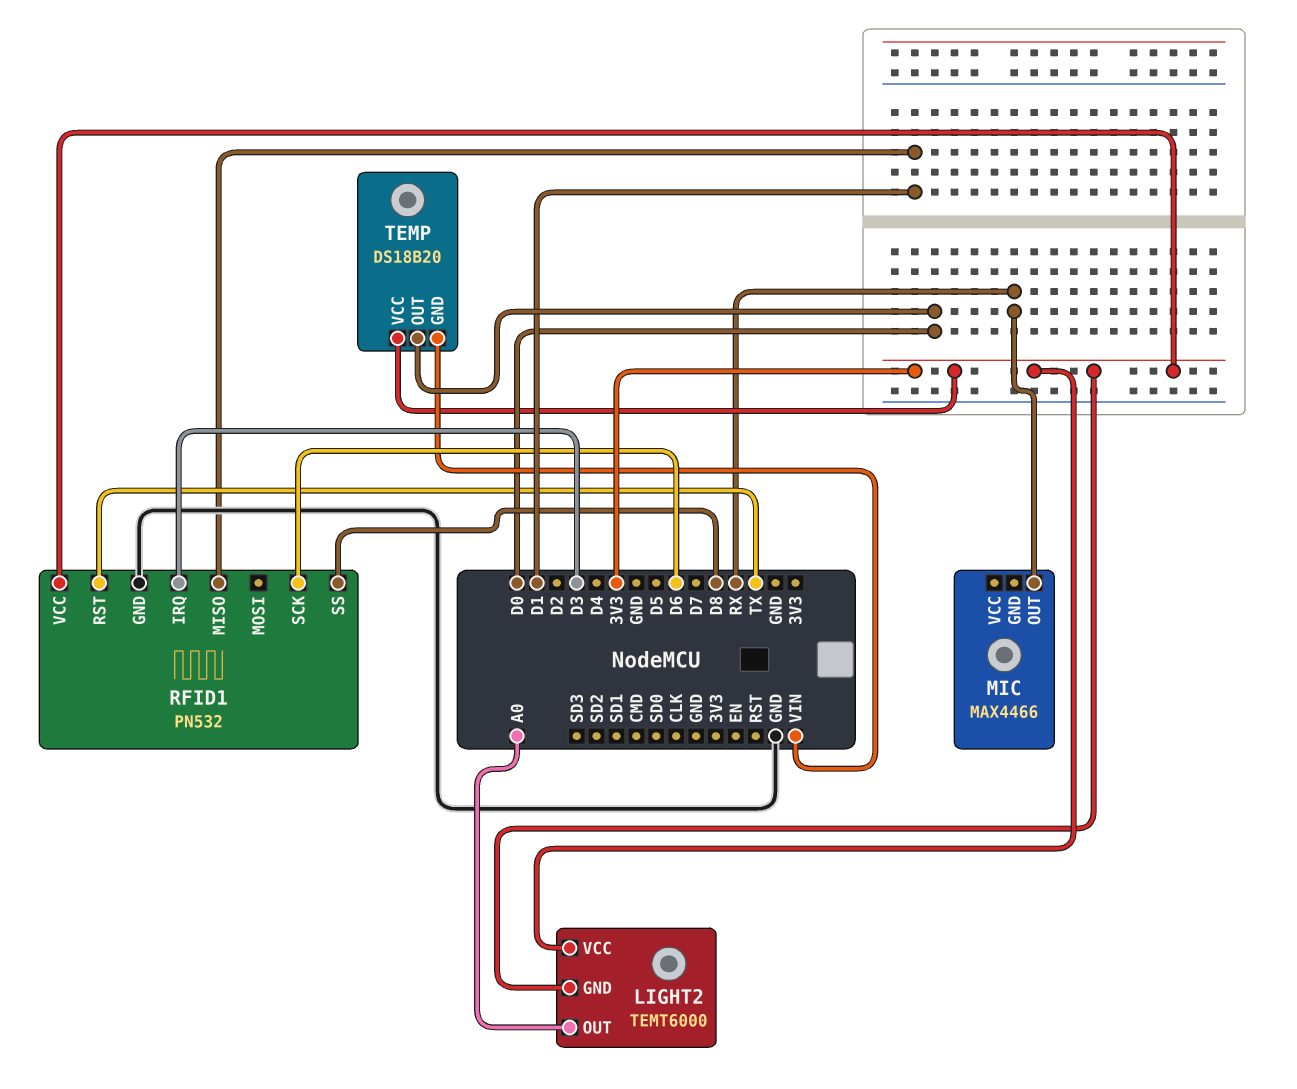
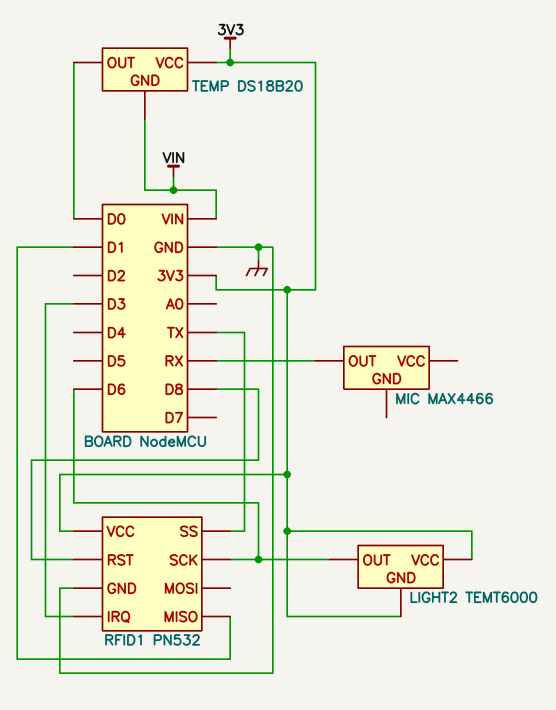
LIGHT2 pin OUT: A0 -> D6
RFID1 pin RST: TX -> D8
RFID1 pin SS: D8 -> TX

